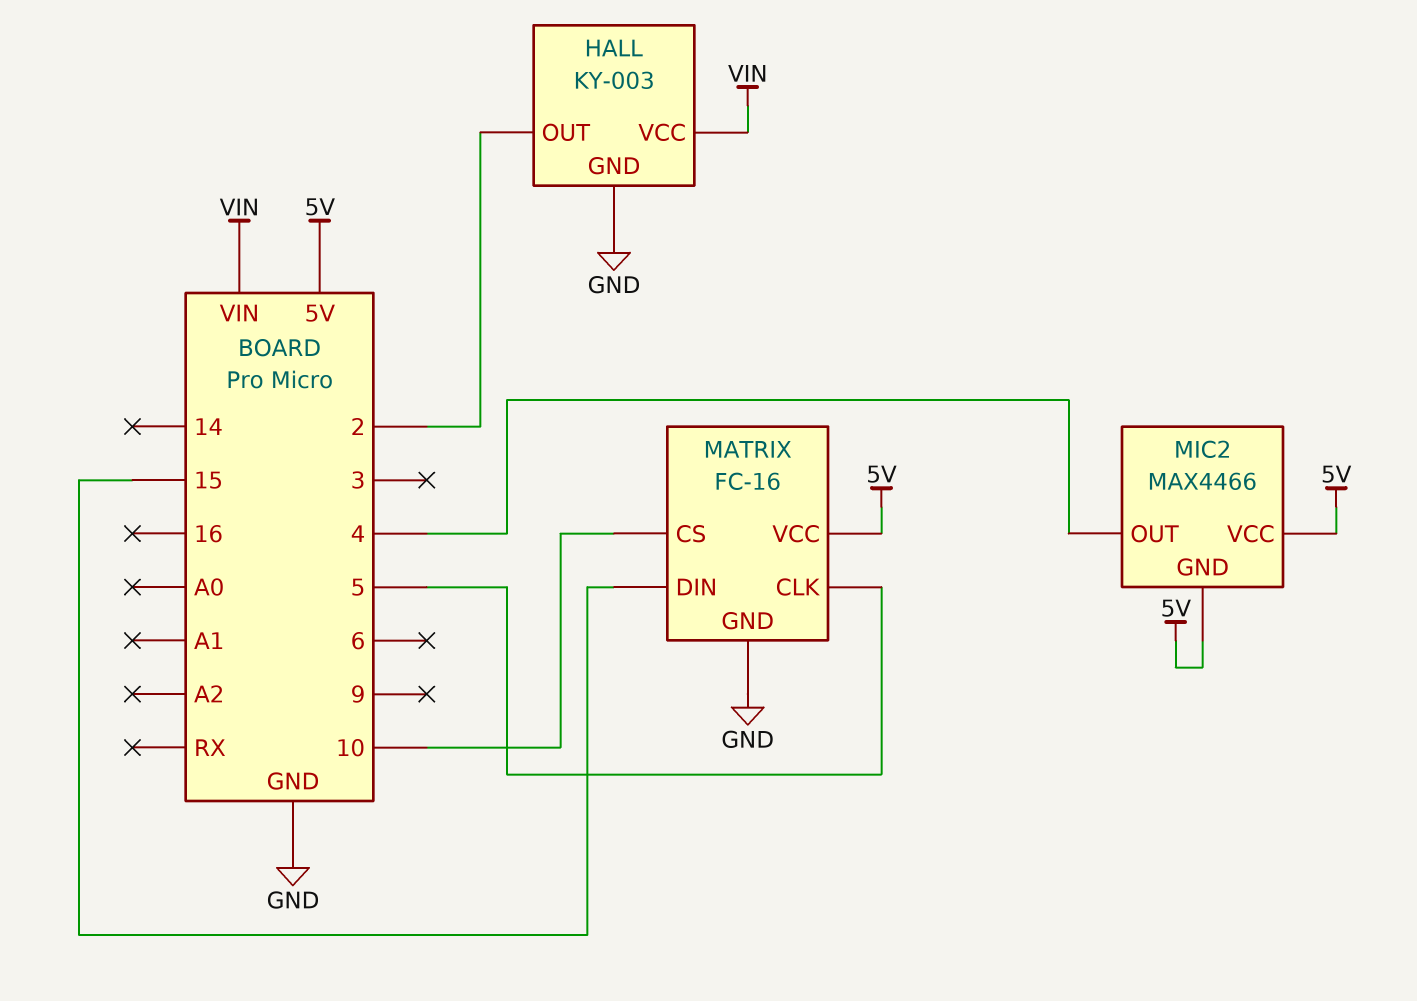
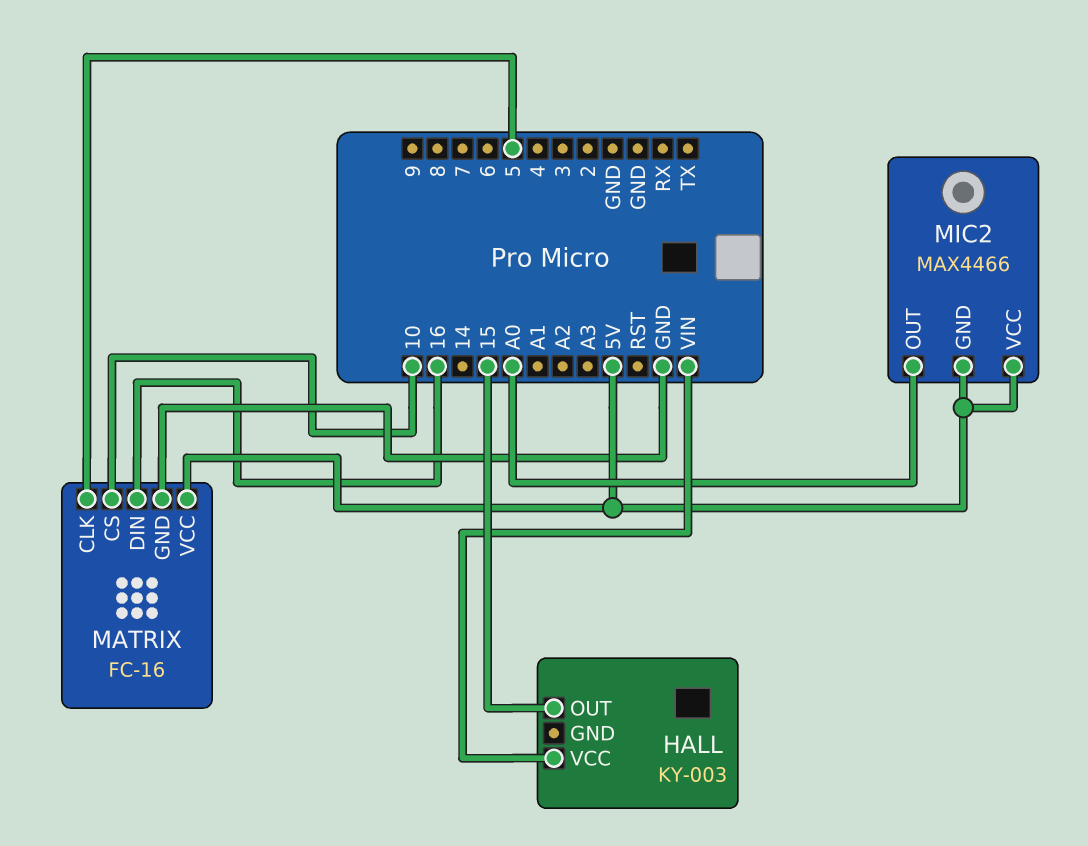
HALL pin GND: GND -> none
HALL pin OUT: 2 -> 15
MATRIX pin DIN: 15 -> 16
MIC2 pin OUT: 4 -> A0

